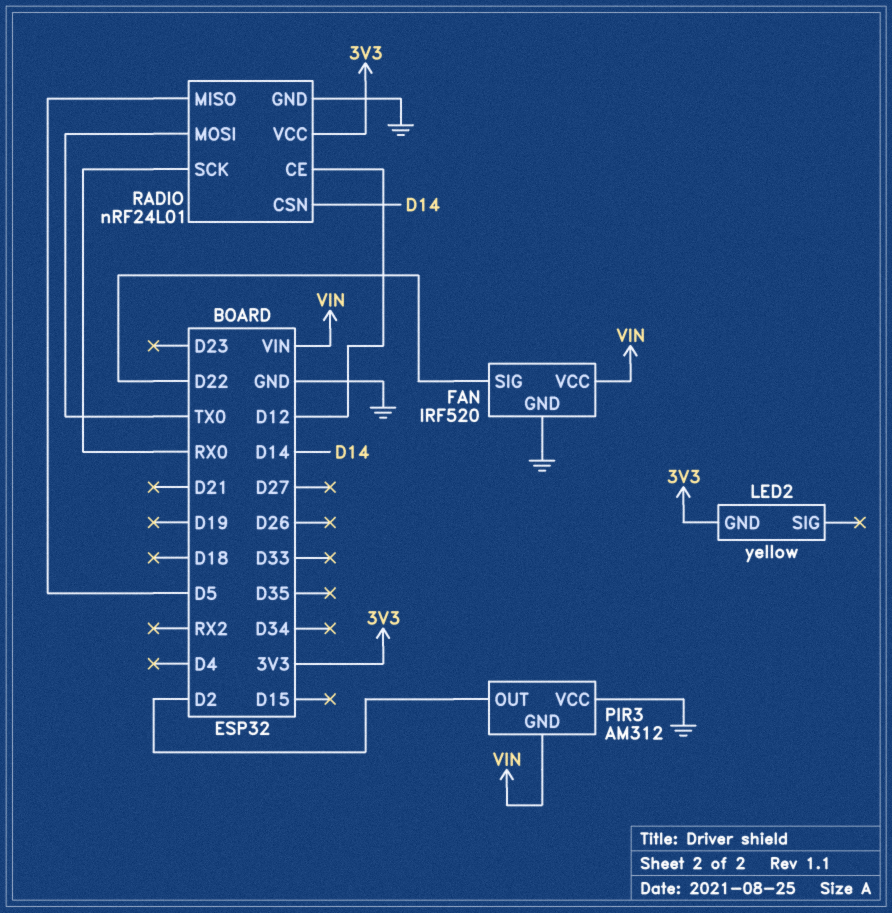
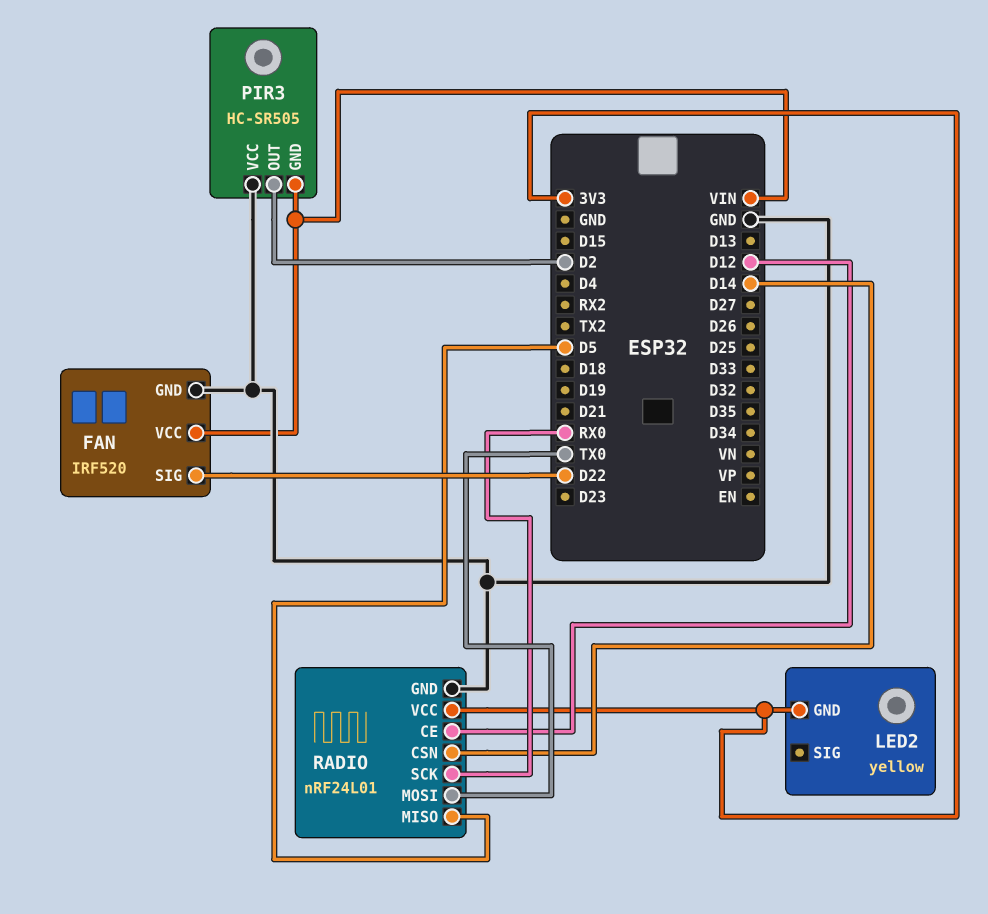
PIR3: AM312 -> HC-SR505

